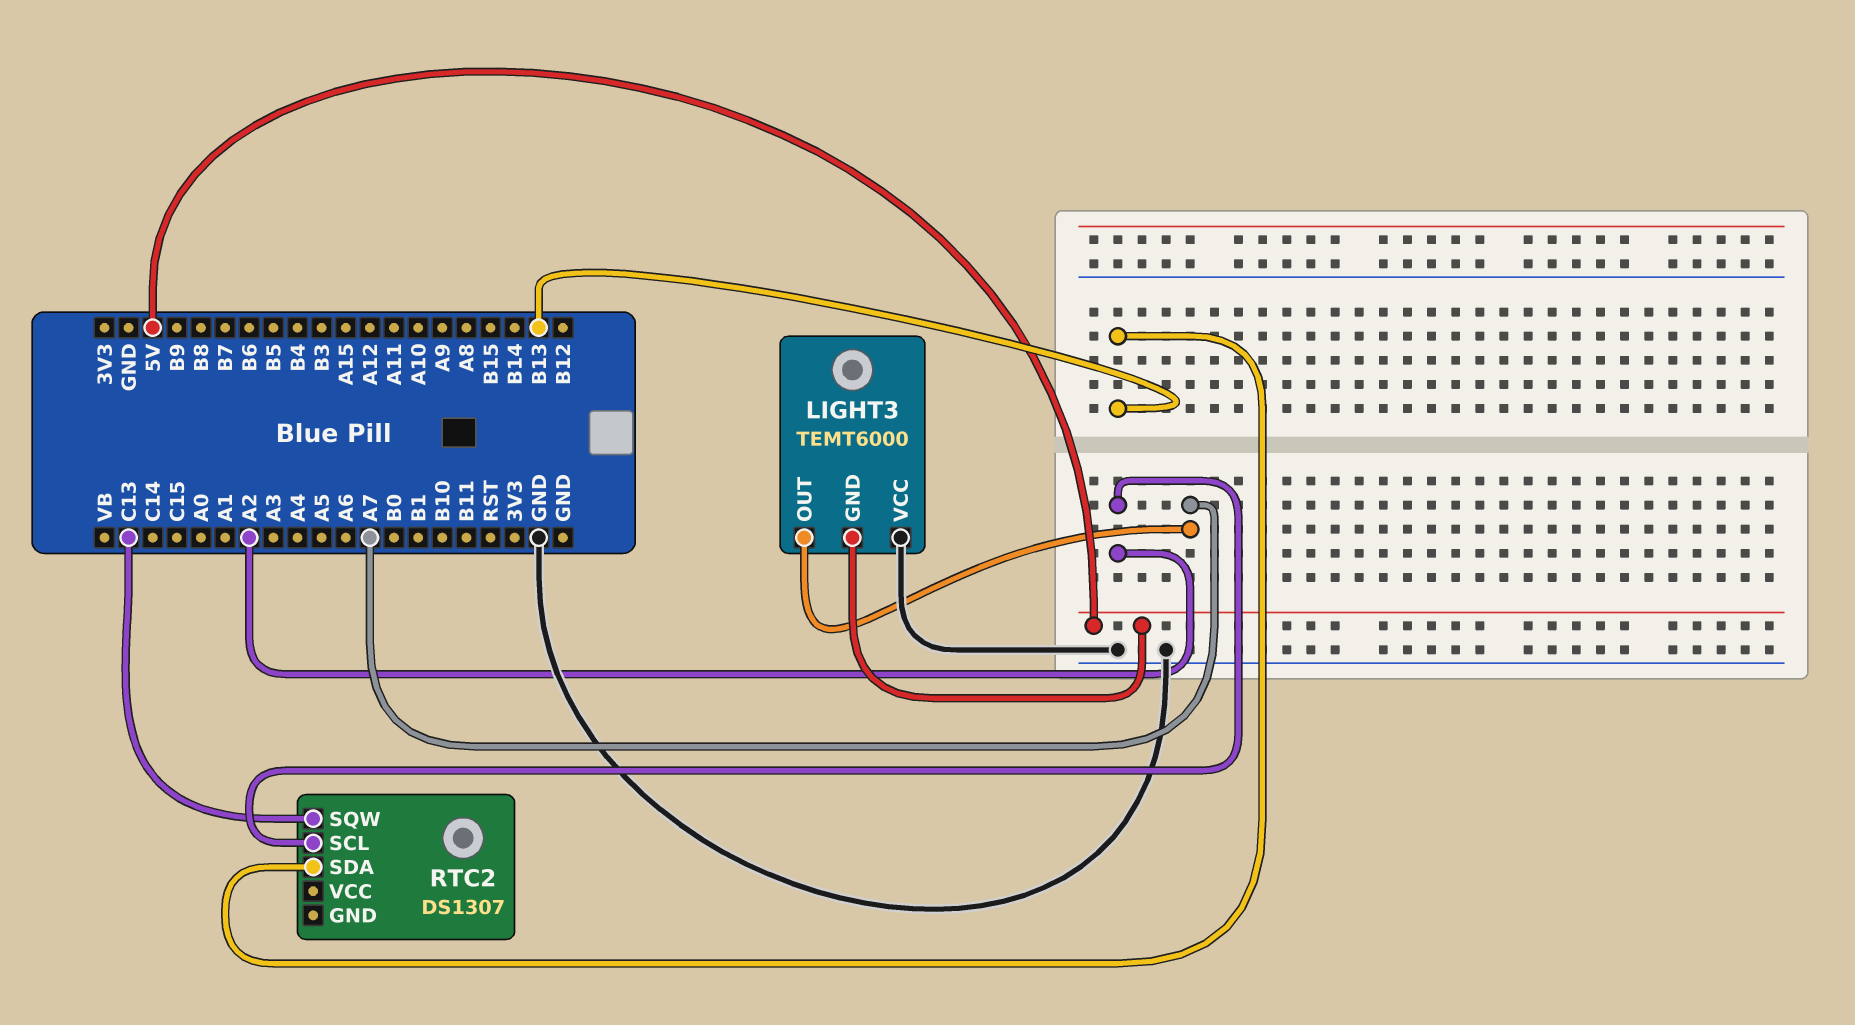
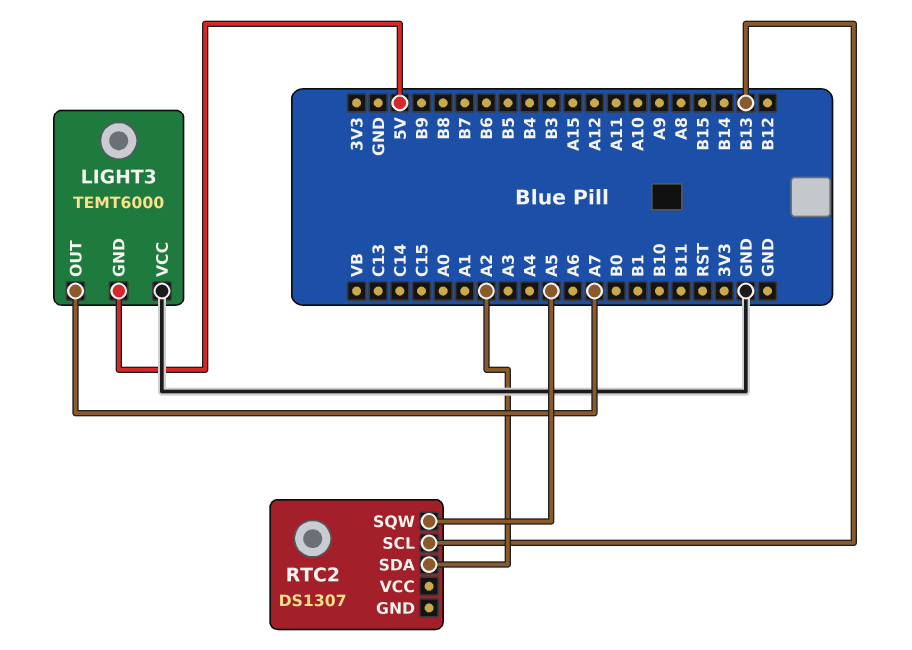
RTC2 pin SCL: A2 -> B13
RTC2 pin SDA: B13 -> A2
RTC2 pin SQW: C13 -> A5

